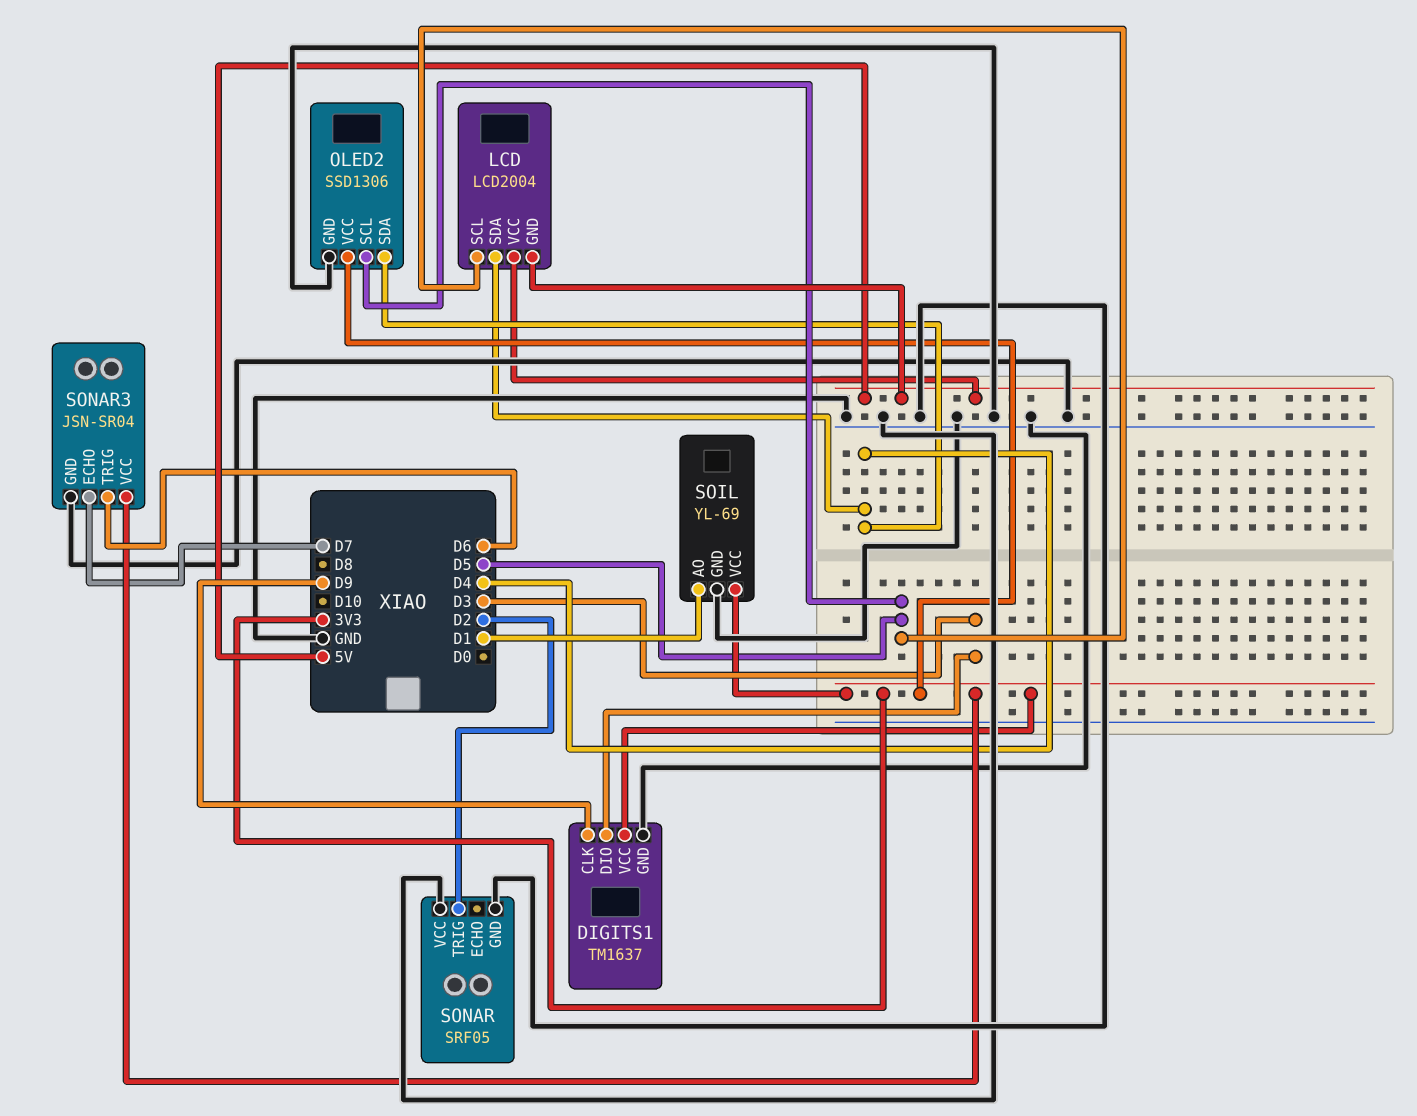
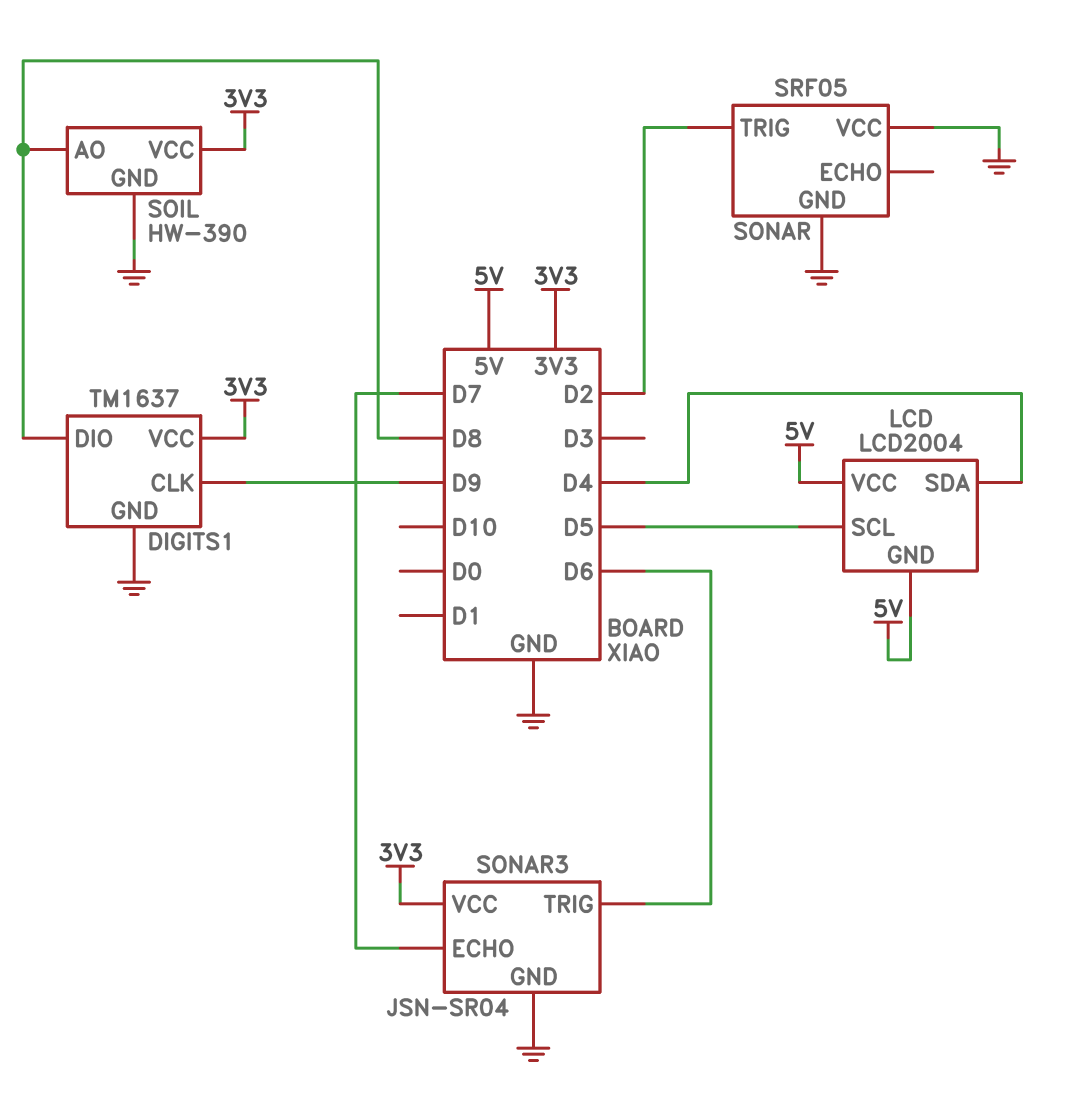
DIGITS1 pin DIO: D3 -> D8
OLED2: SSD1306 -> none
OLED2 pin GND: GND -> none
OLED2 pin SCL: D5 -> none
OLED2 pin SDA: D4 -> none
OLED2 pin VCC: 3V3 -> none
SOIL: YL-69 -> HW-390
SOIL pin AO: D1 -> D8

